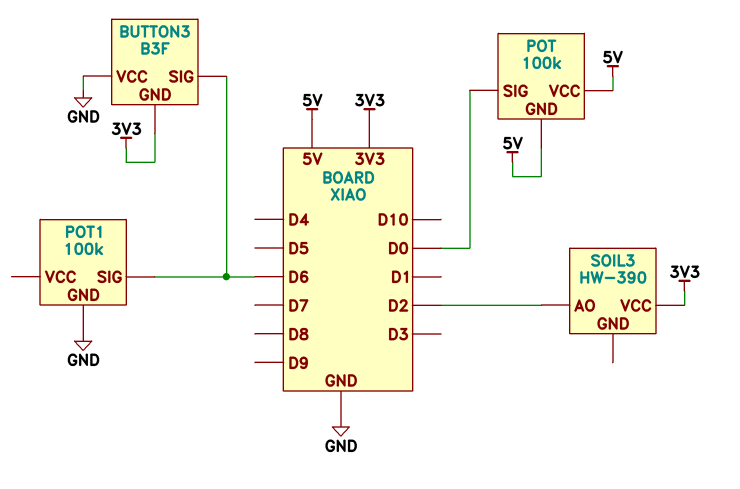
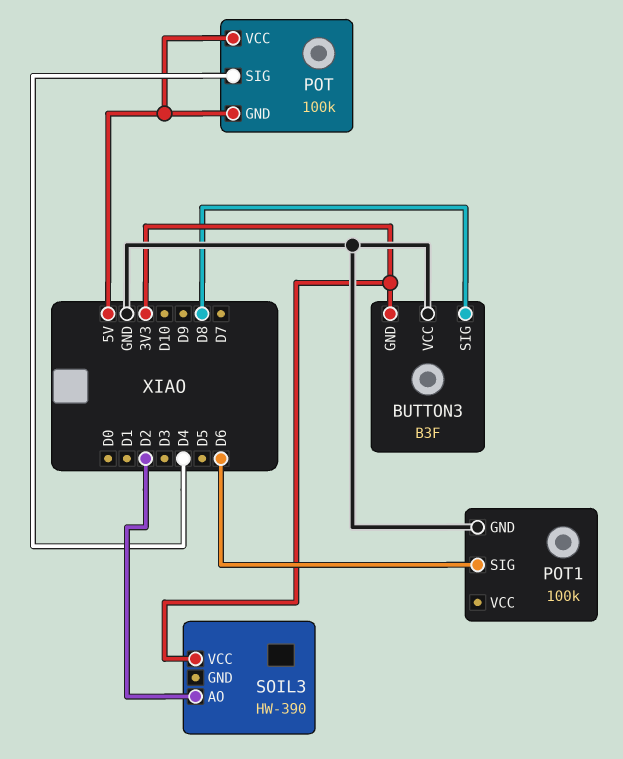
BUTTON3 pin SIG: D6 -> D8
POT pin SIG: D0 -> D4

